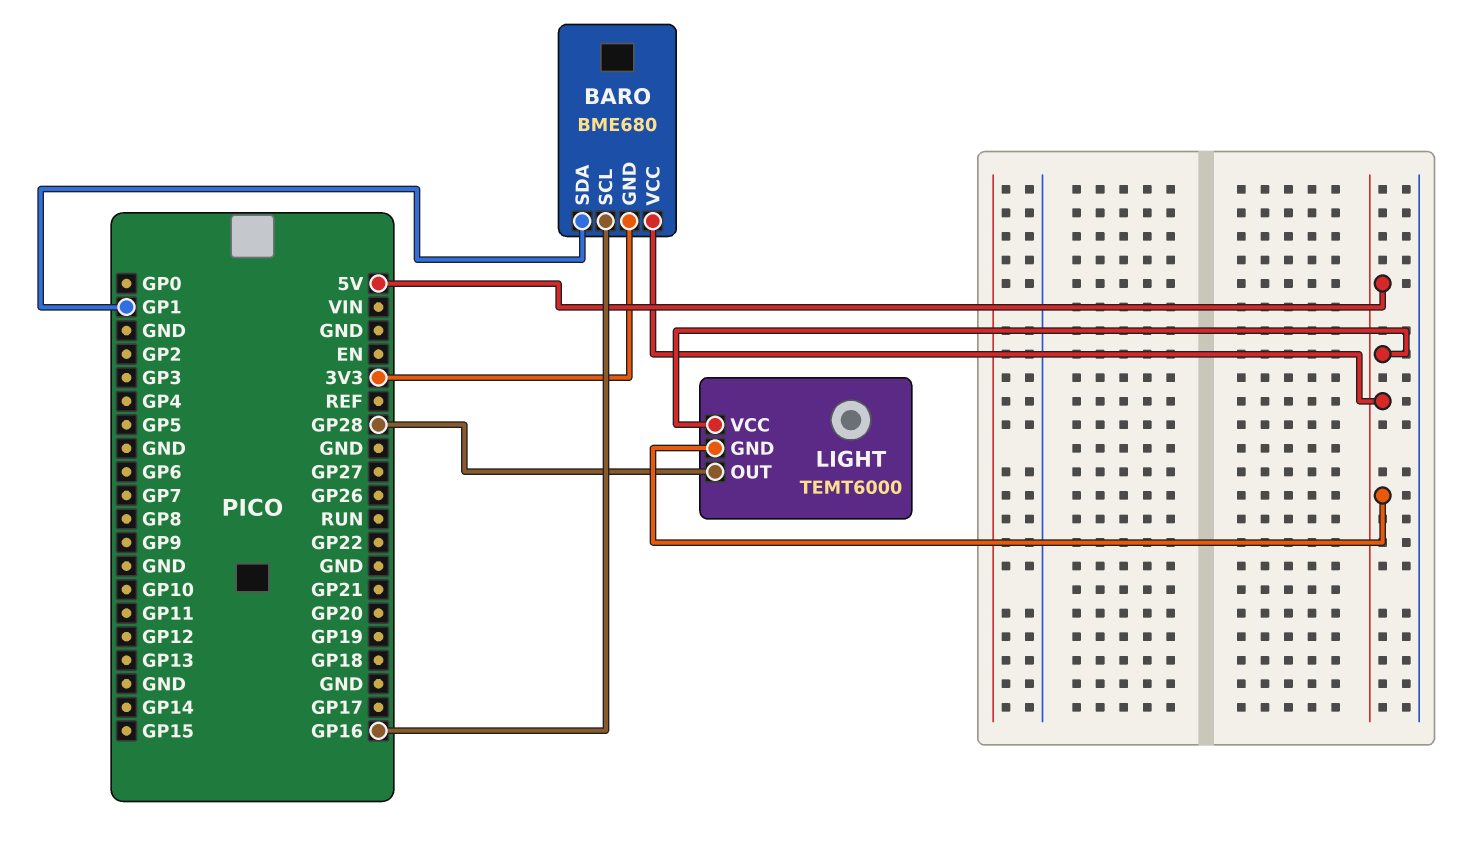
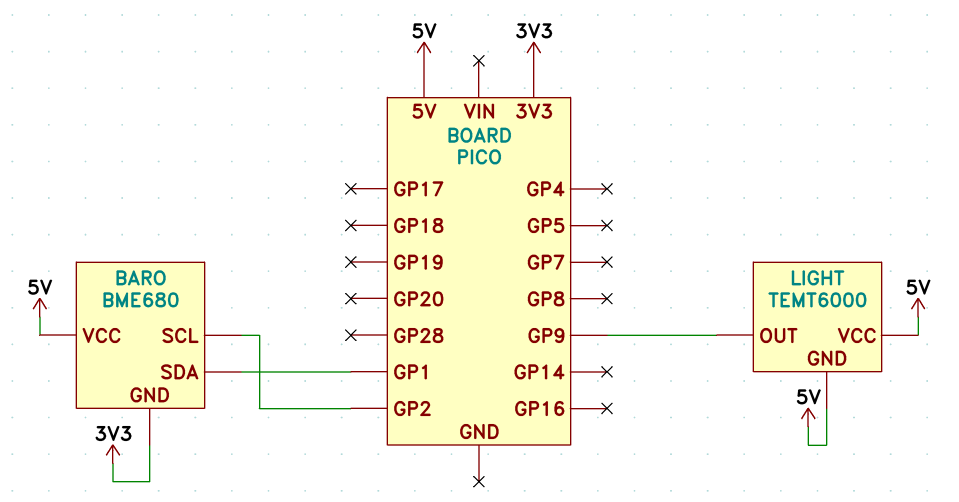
BARO pin SCL: GP16 -> GP2
LIGHT pin OUT: GP28 -> GP9

